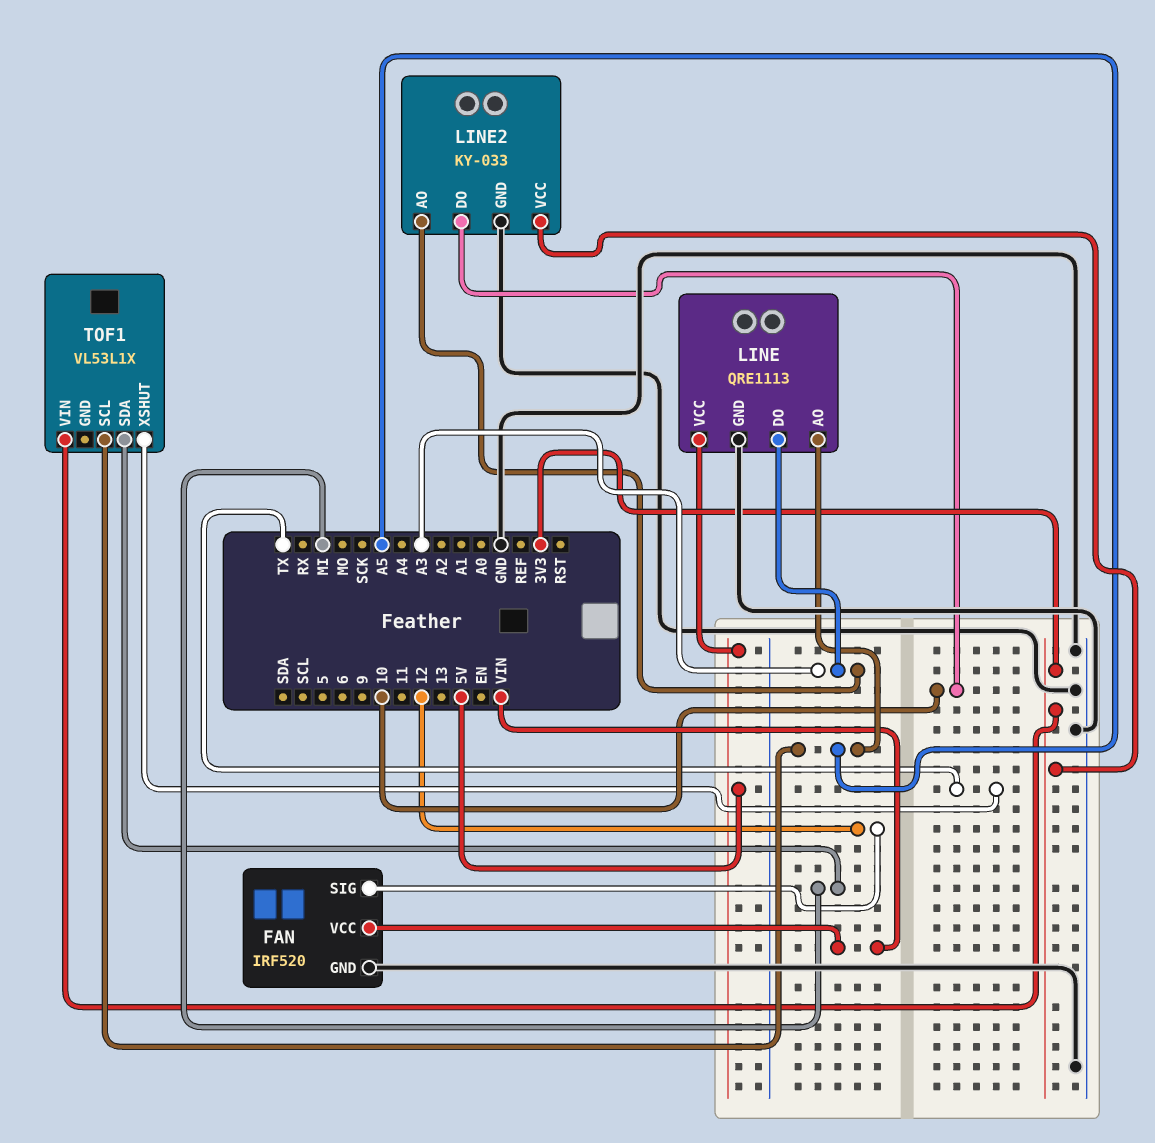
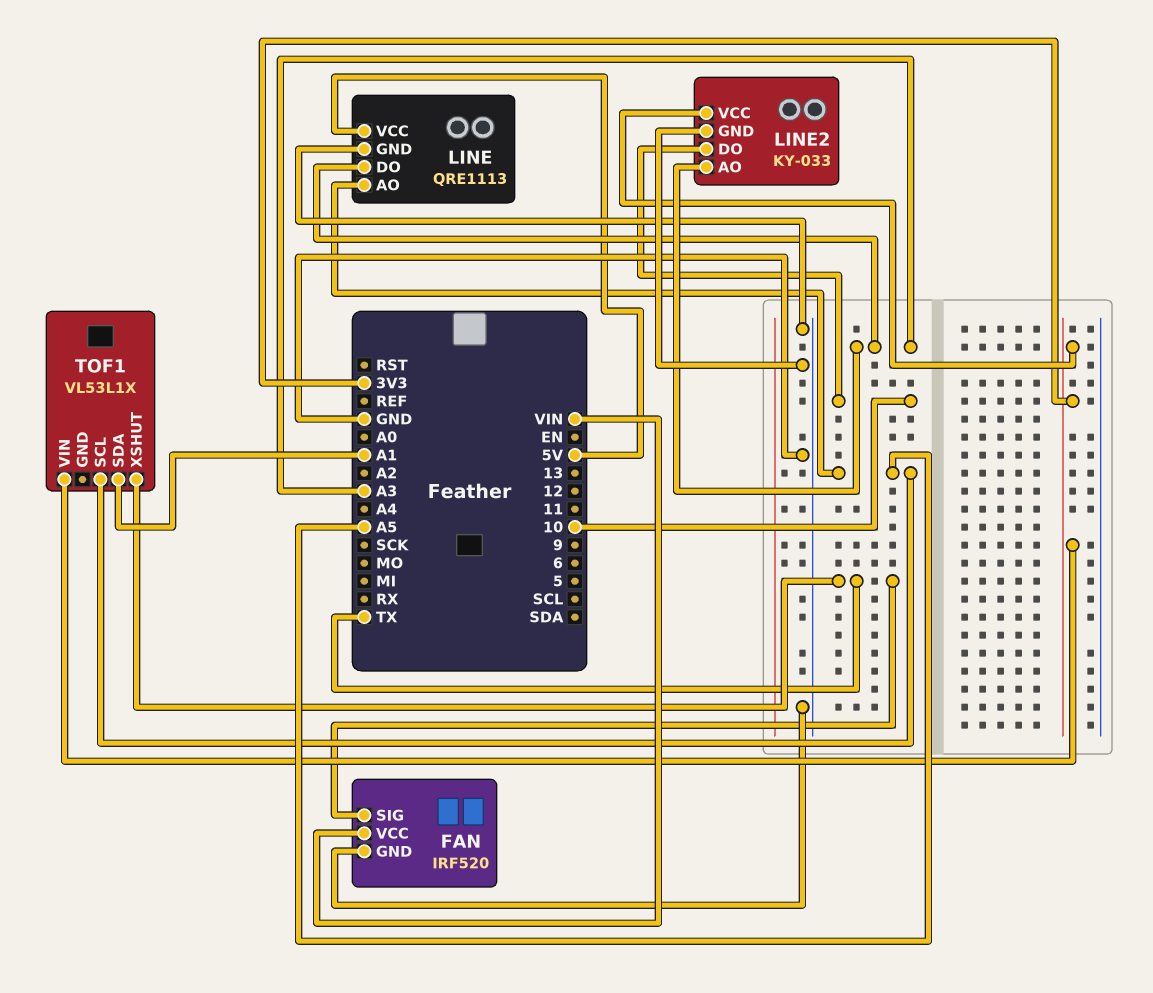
FAN pin SIG: 12 -> TX
TOF1 pin SDA: MI -> A1

